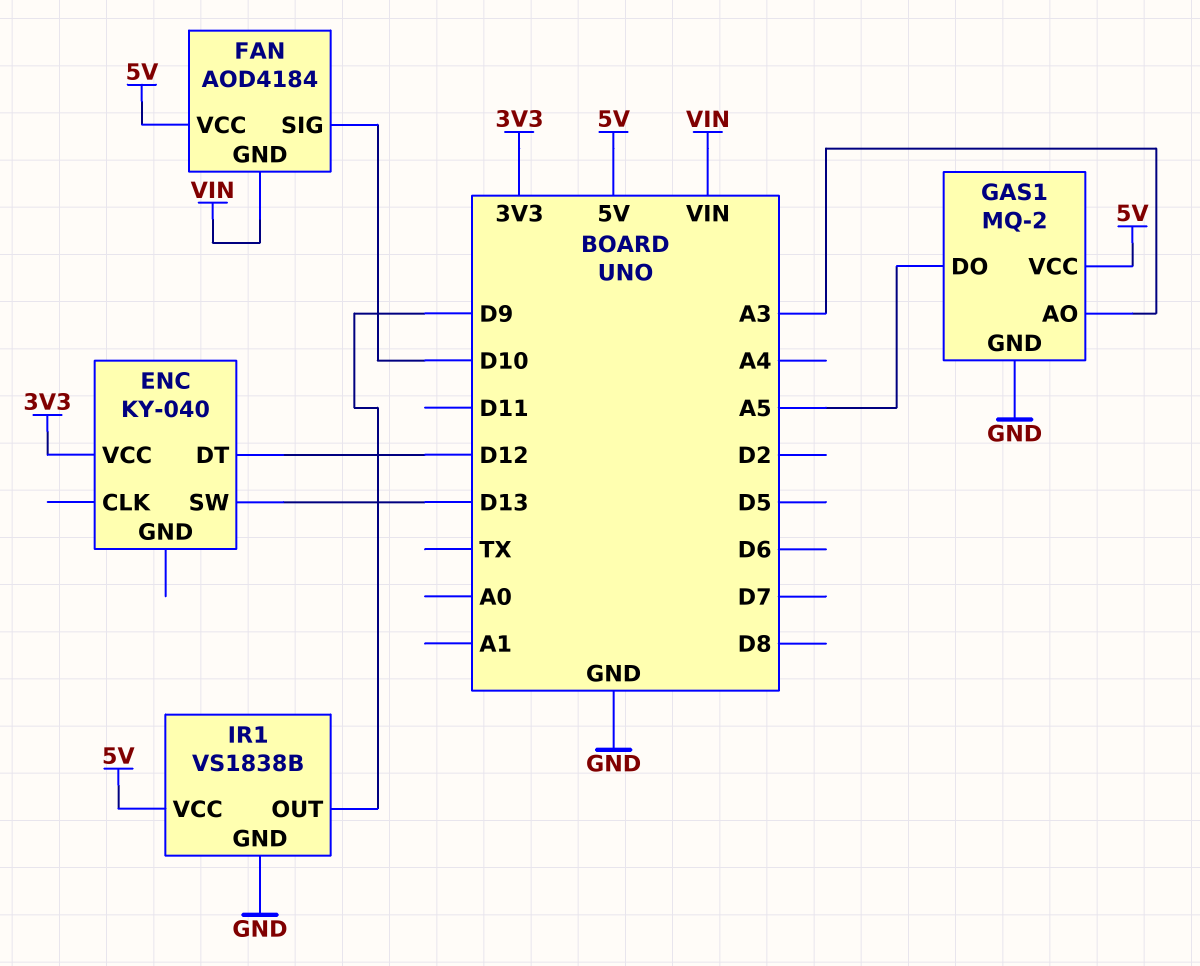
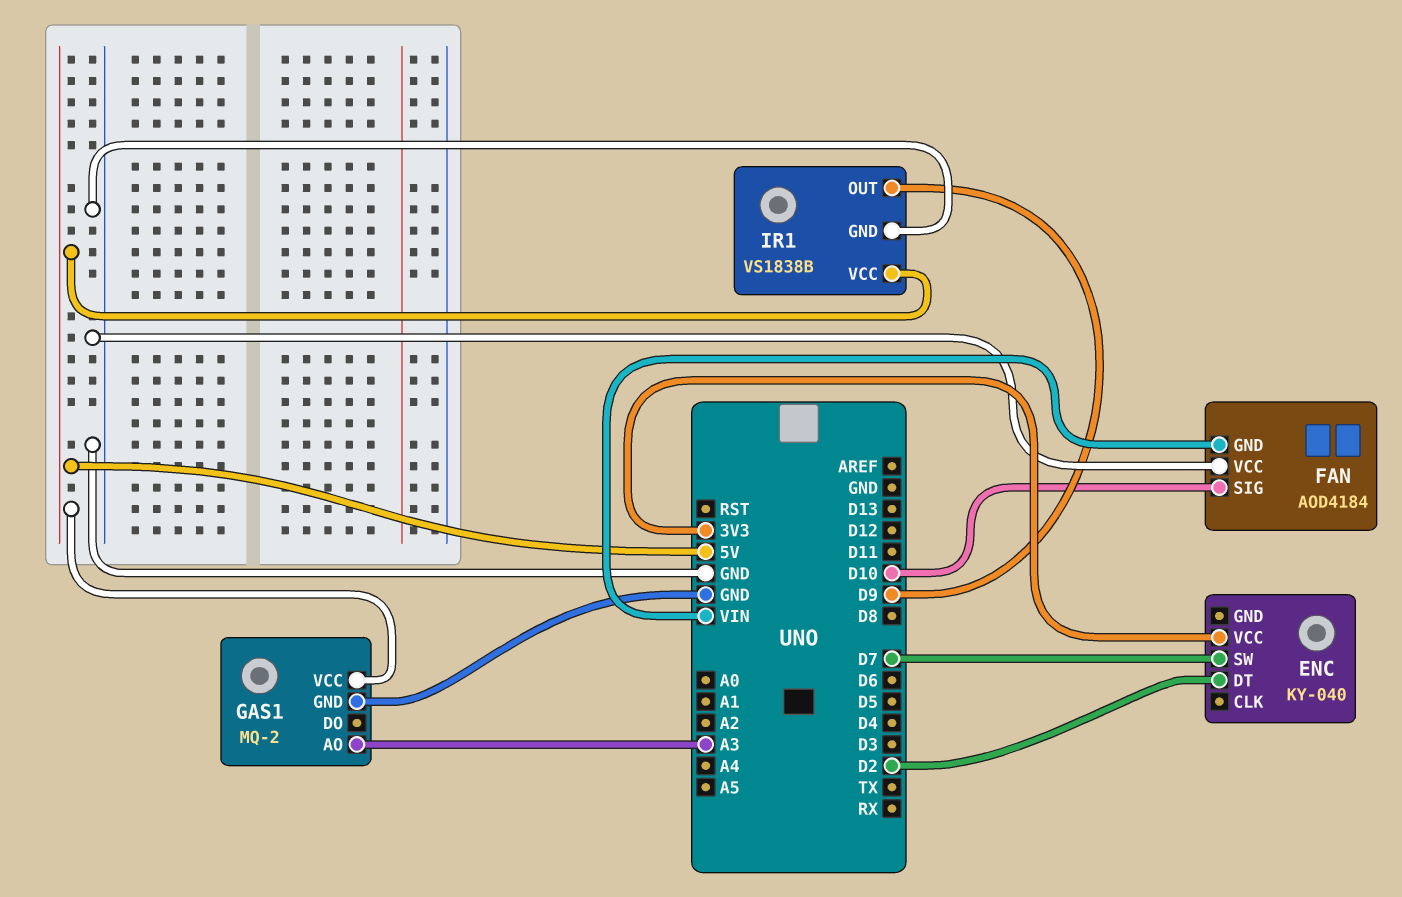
ENC pin DT: D12 -> D2
ENC pin SW: D13 -> D7
FAN pin VCC: 5V -> GND
GAS1 pin DO: A5 -> none

